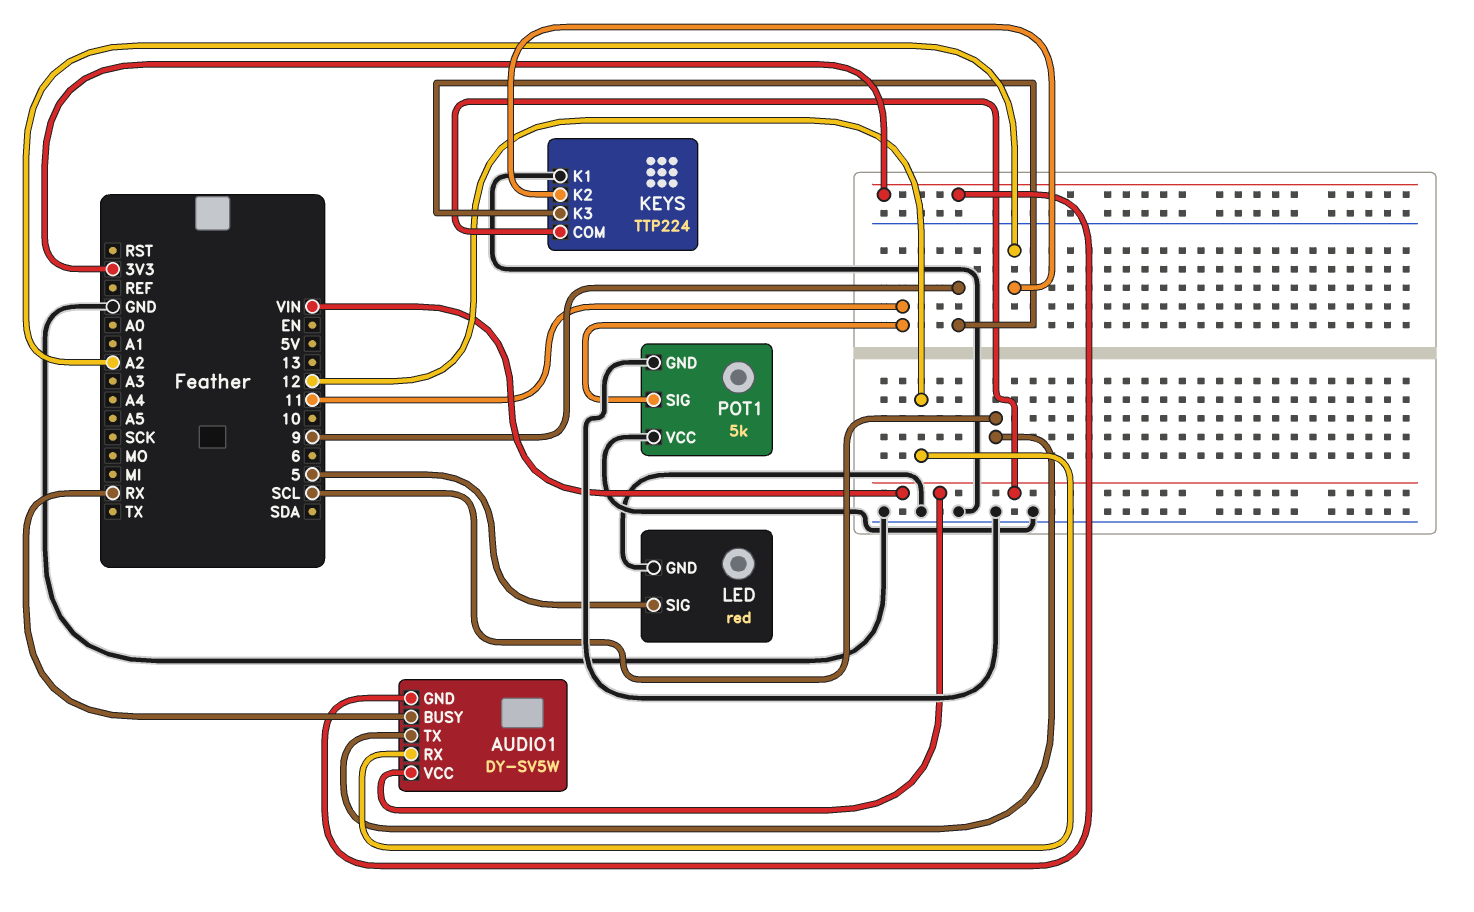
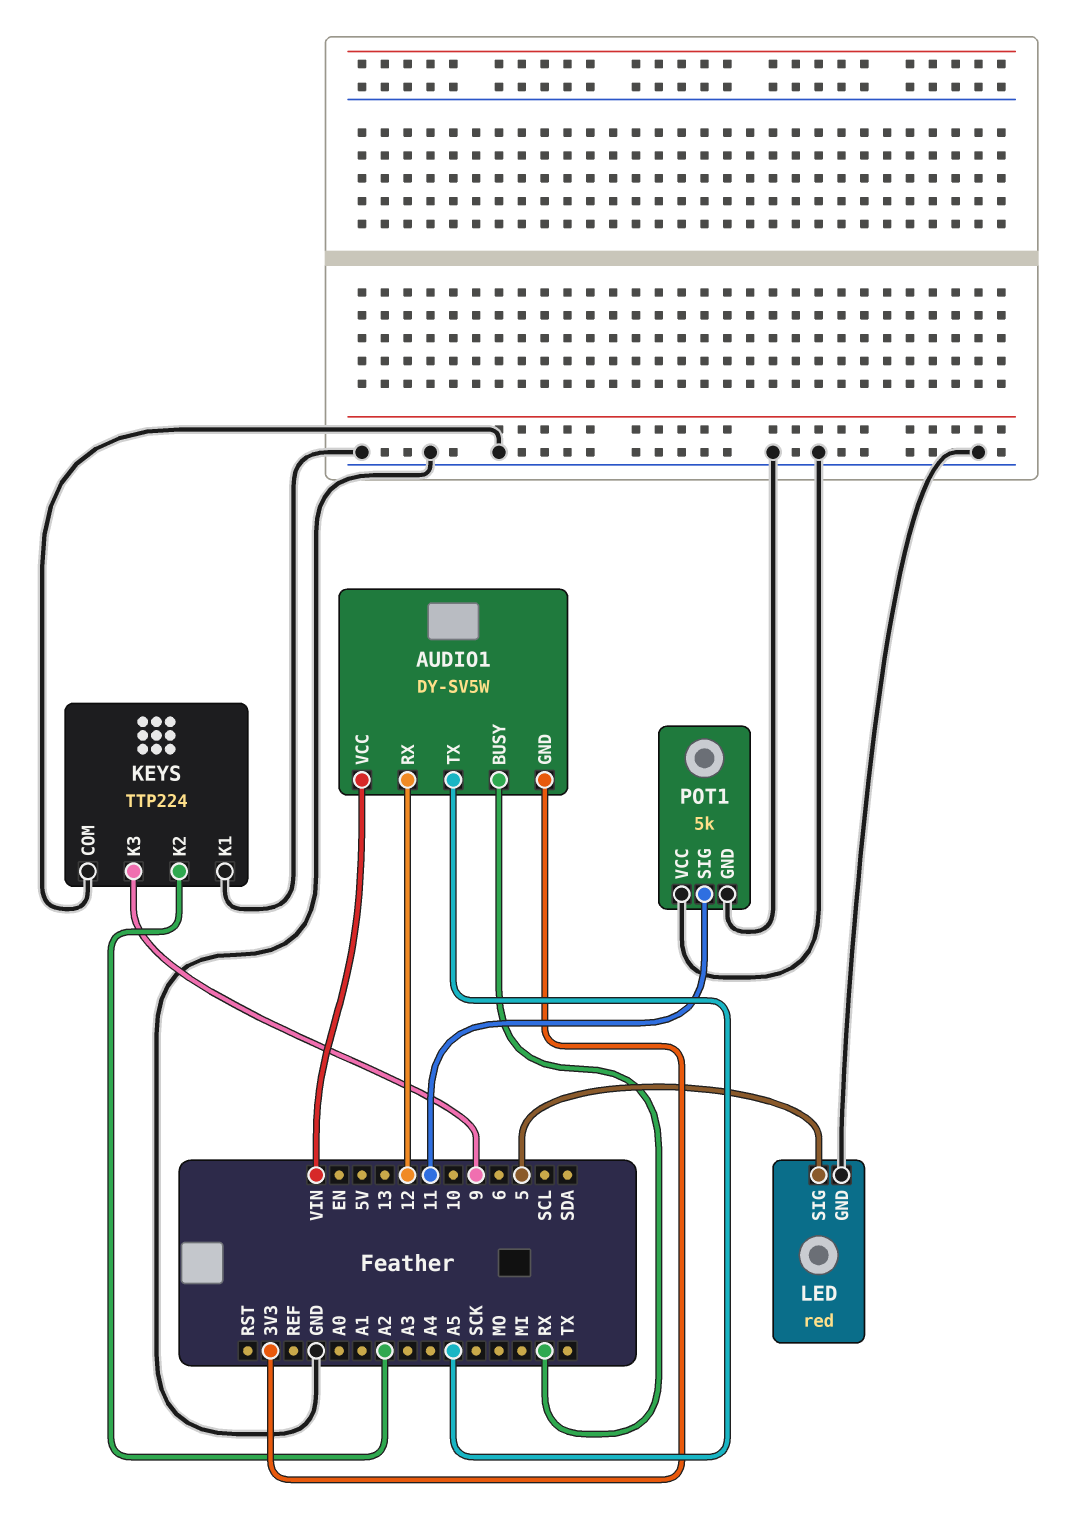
AUDIO1 pin TX: SCL -> A5
KEYS pin COM: VIN -> GND

